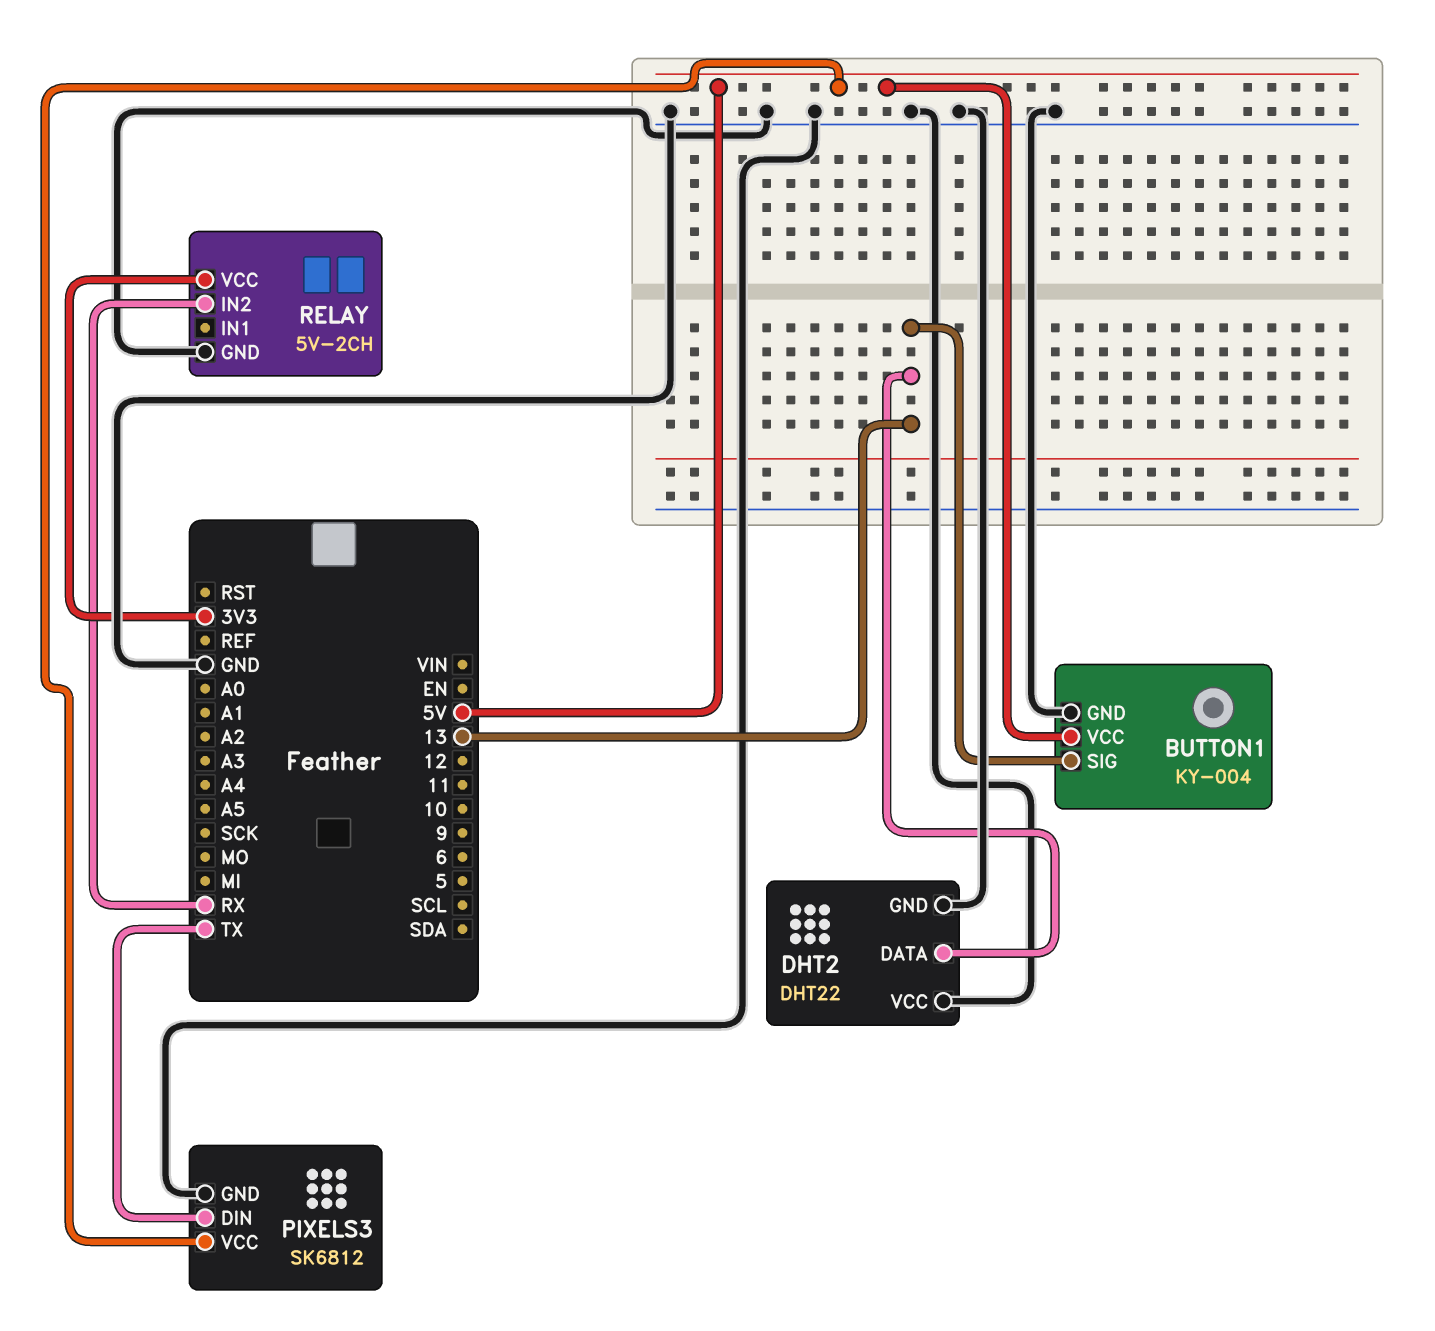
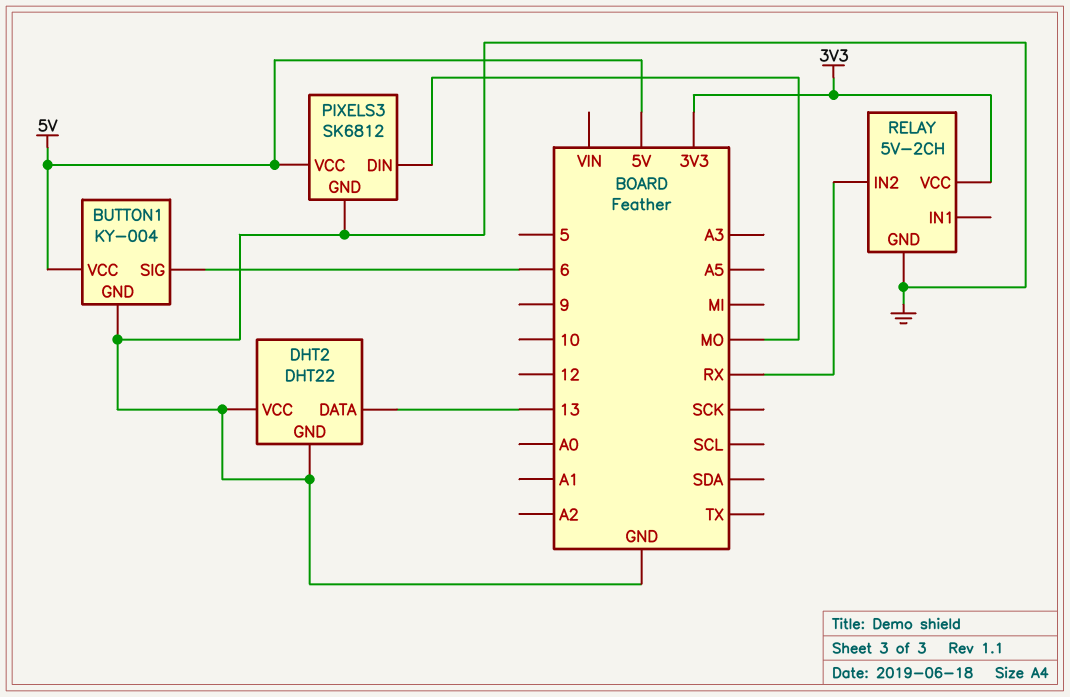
BUTTON1 pin SIG: 13 -> 6
PIXELS3 pin DIN: TX -> MO

